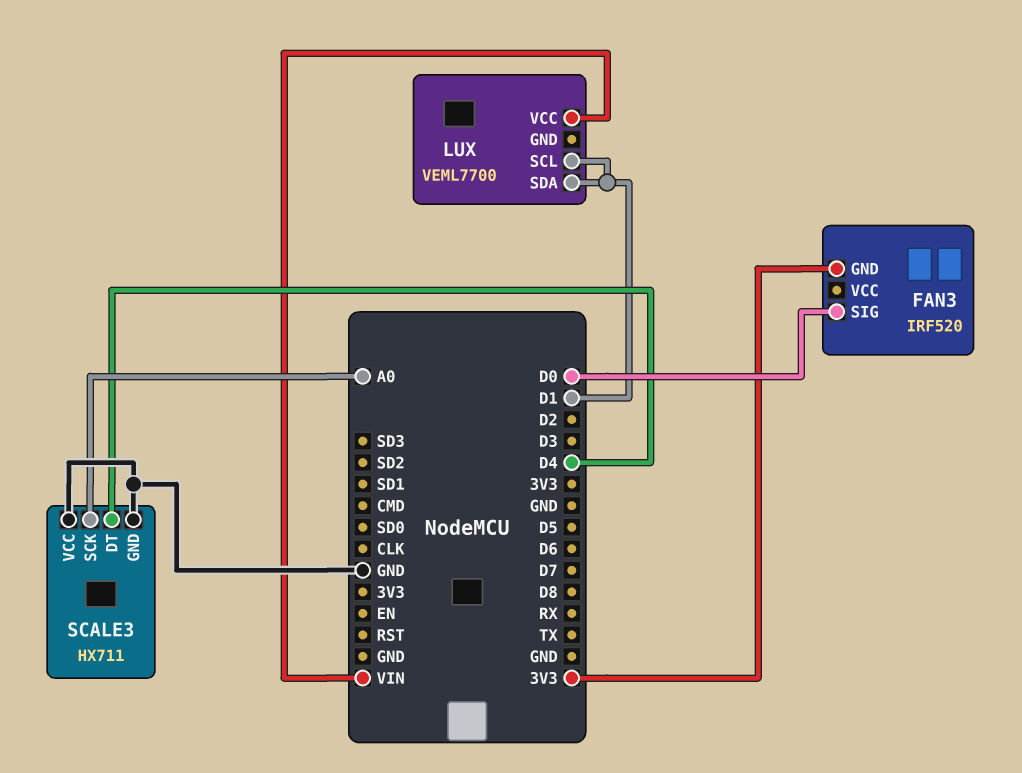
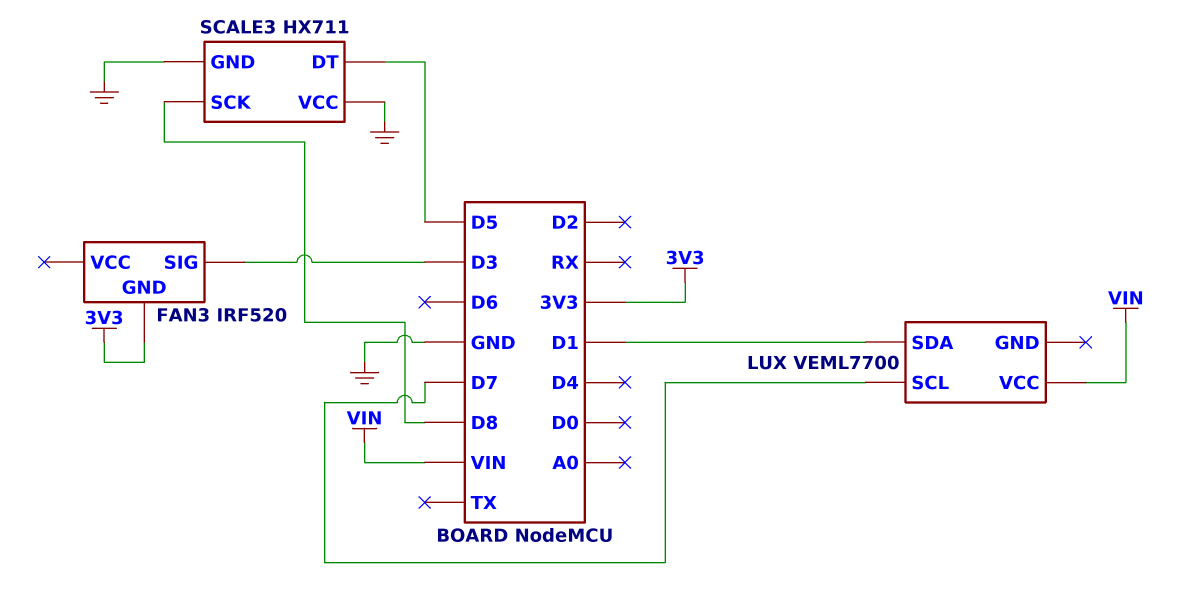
FAN3 pin SIG: D0 -> D3
LUX pin SCL: D1 -> D7
SCALE3 pin DT: D4 -> D5
SCALE3 pin SCK: A0 -> D8

